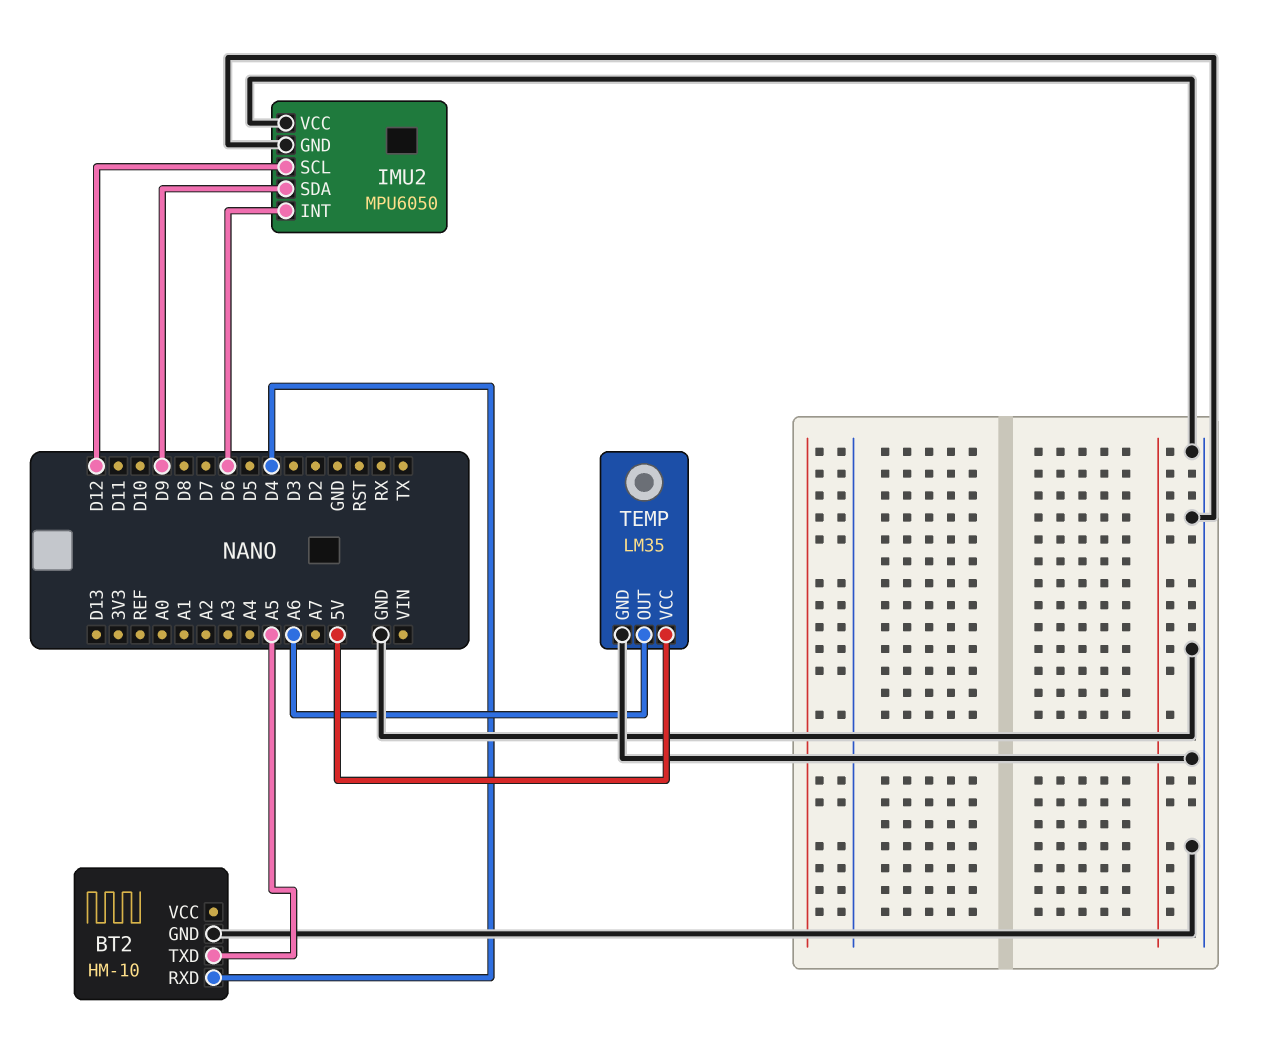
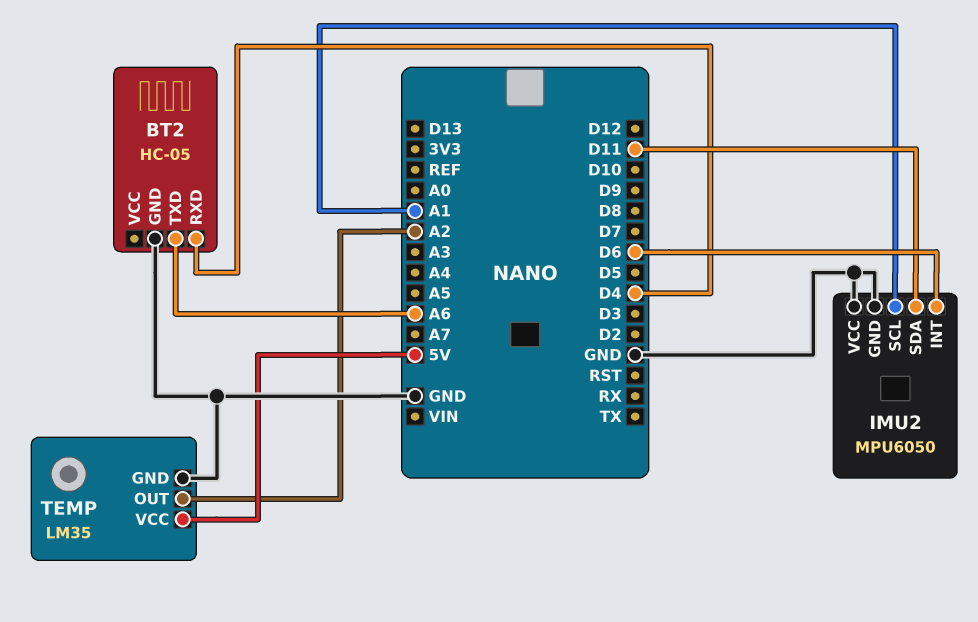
BT2: HM-10 -> HC-05
BT2 pin TXD: A5 -> A6
IMU2 pin SCL: D12 -> A1
IMU2 pin SDA: D9 -> D11
TEMP pin OUT: A6 -> A2

